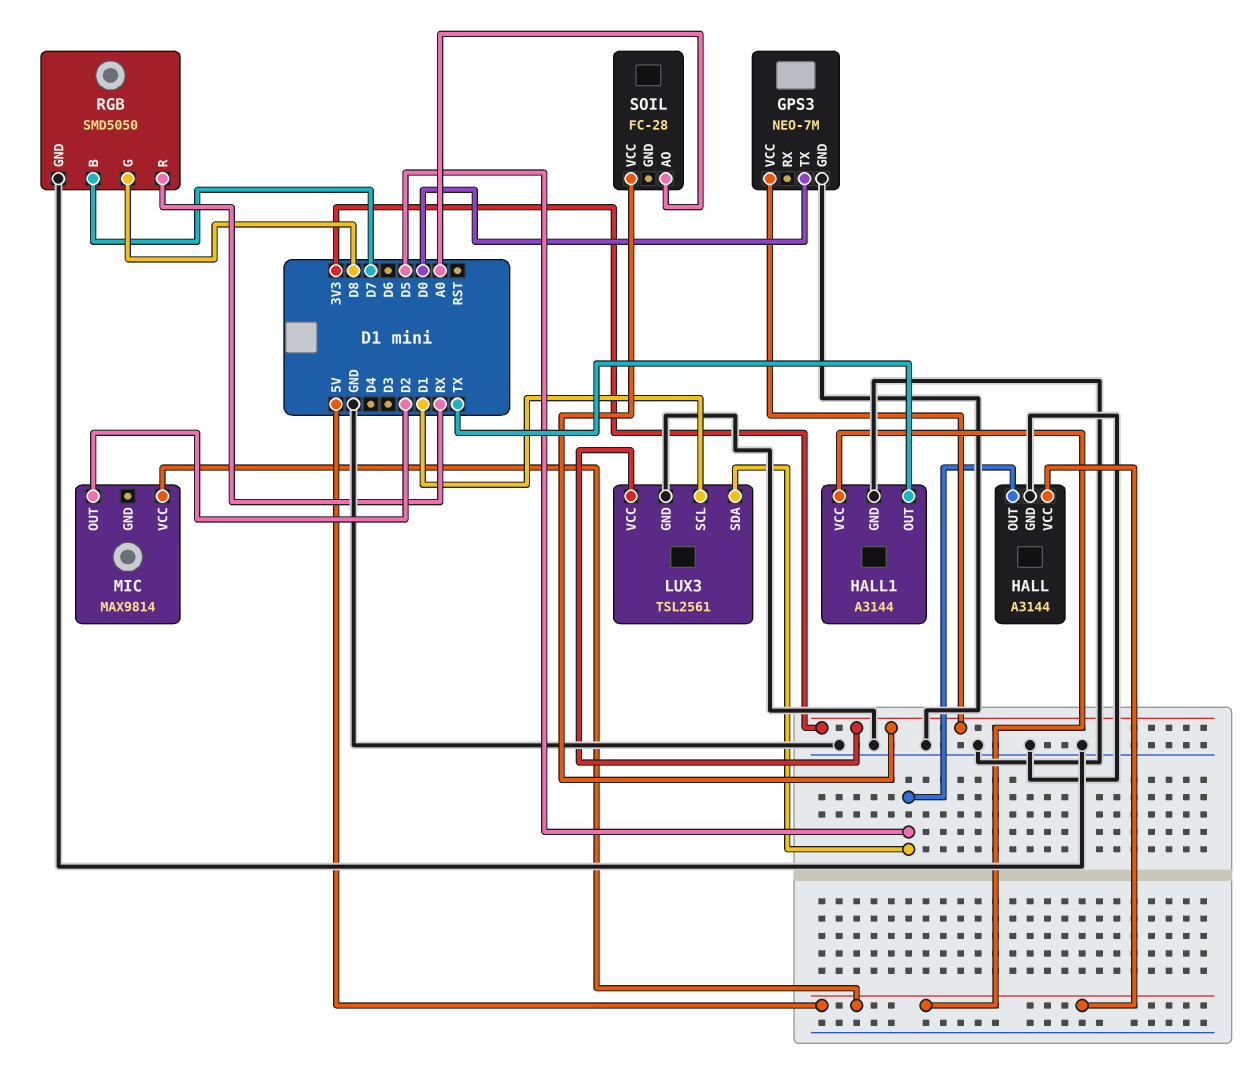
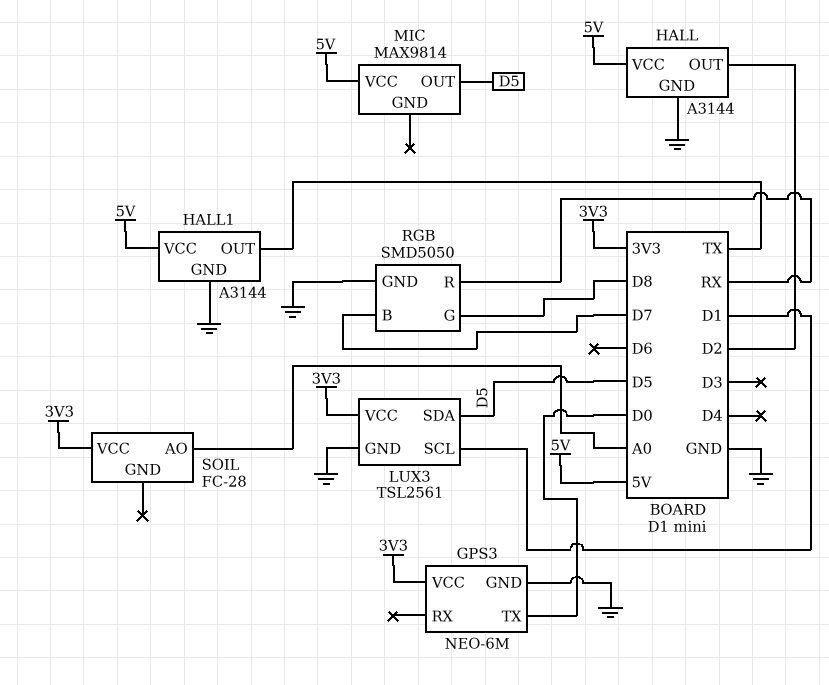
GPS3: NEO-7M -> NEO-6M
HALL pin OUT: D5 -> D2
MIC pin OUT: D2 -> D5

